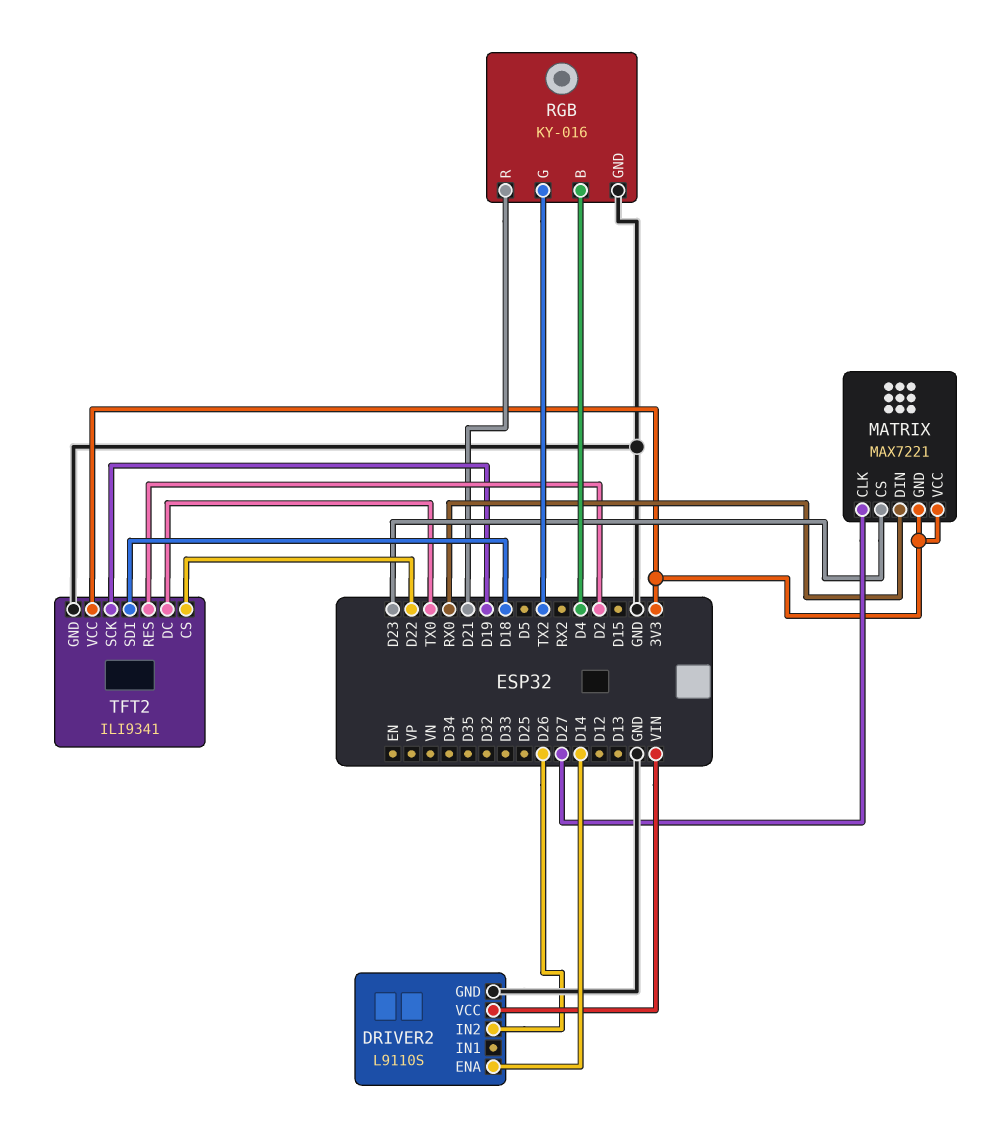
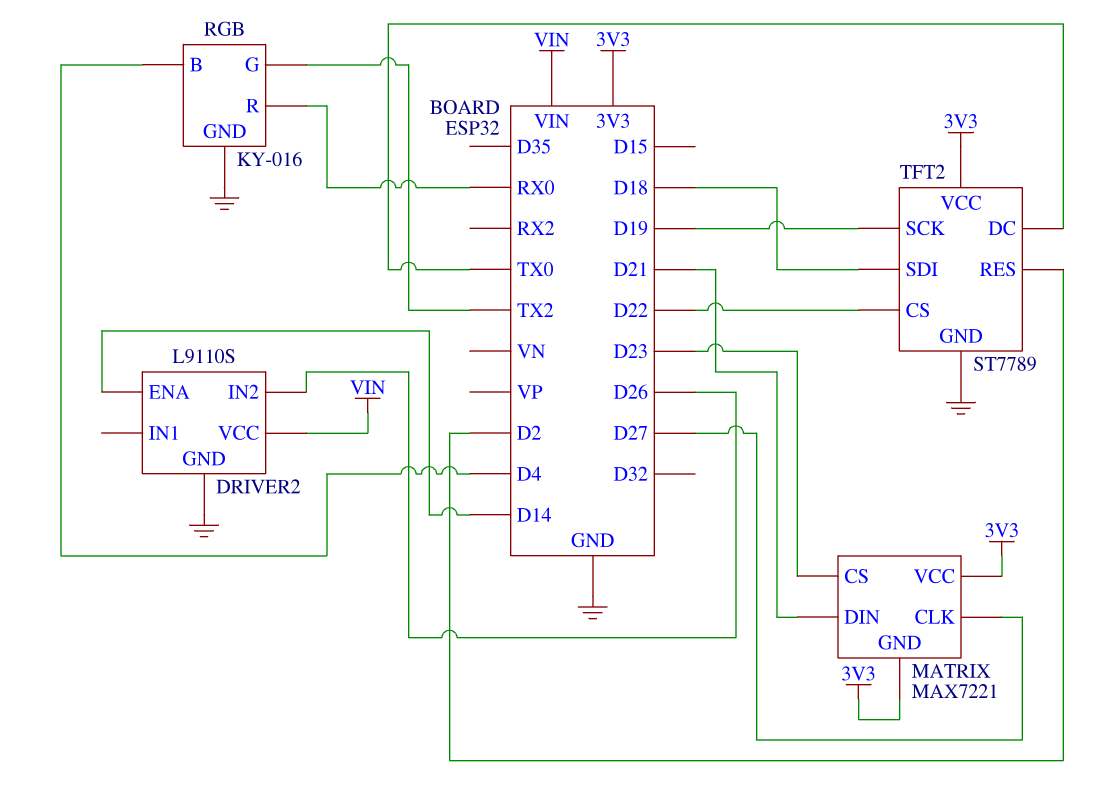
MATRIX pin DIN: RX0 -> D21
RGB pin R: D21 -> RX0
TFT2: ILI9341 -> ST7789

